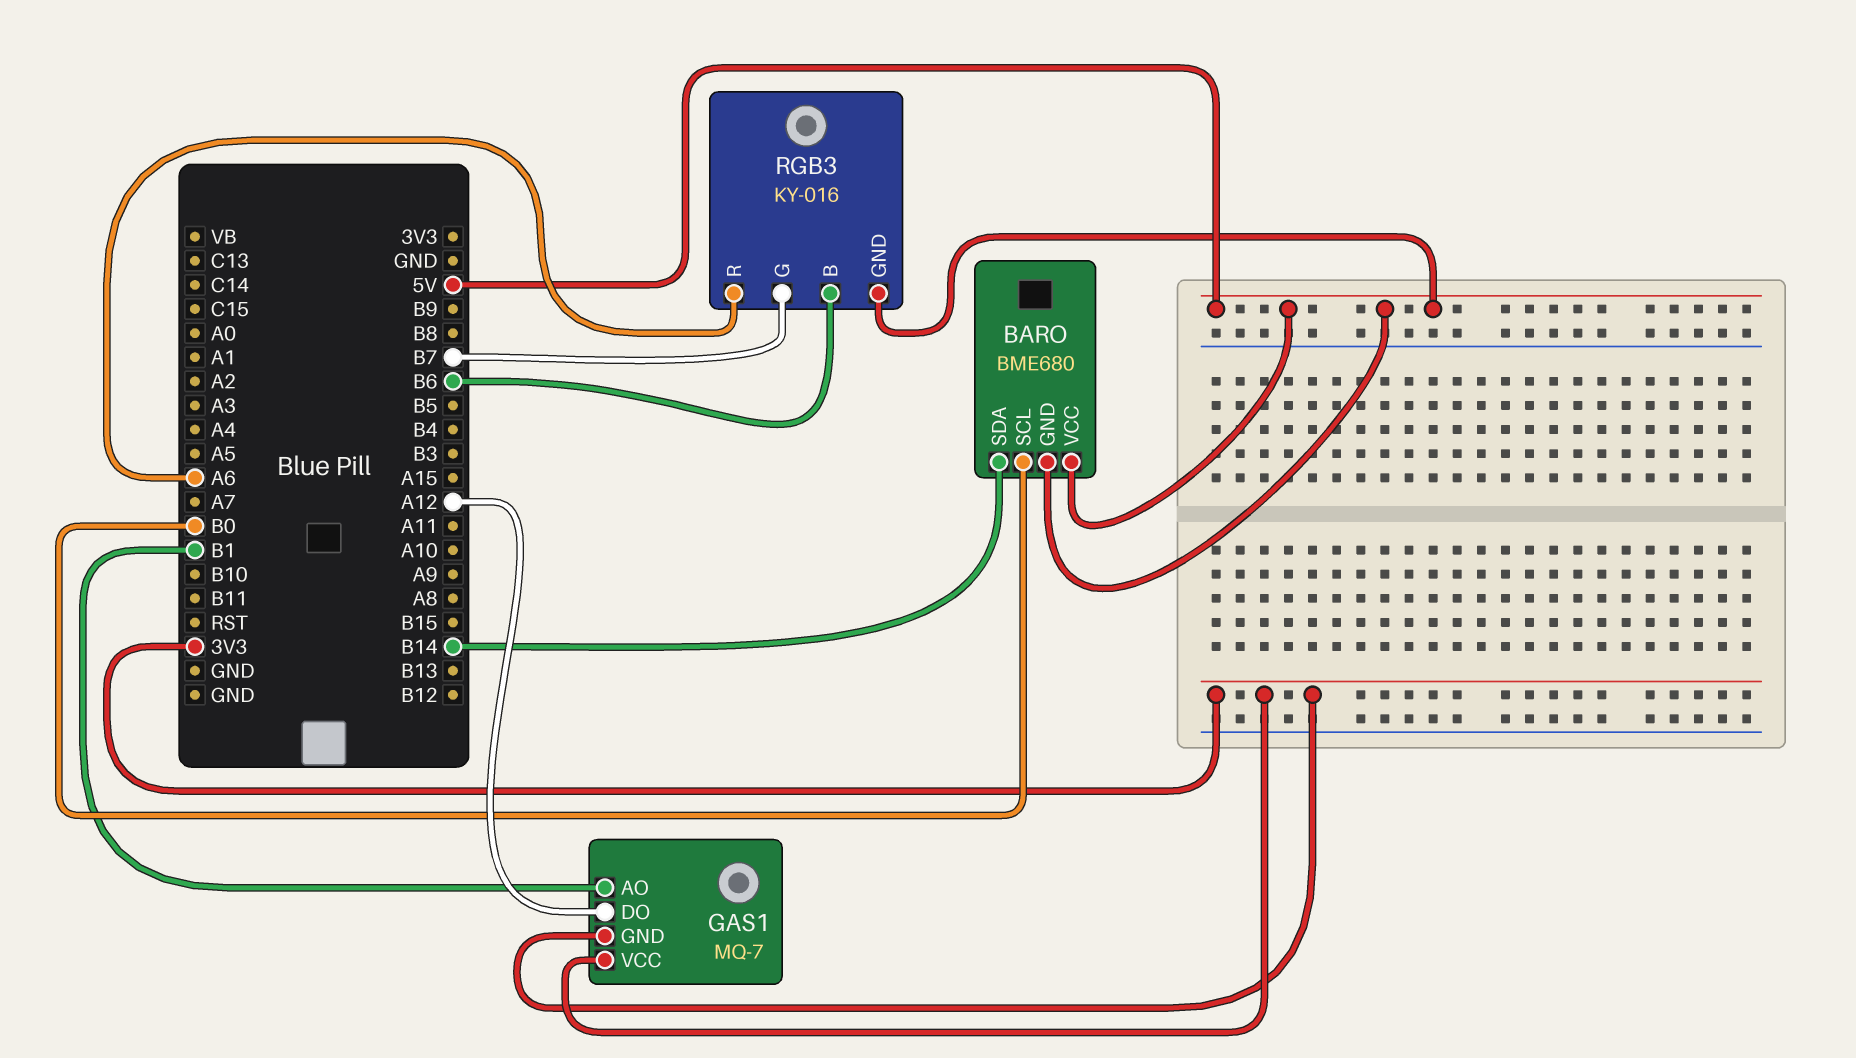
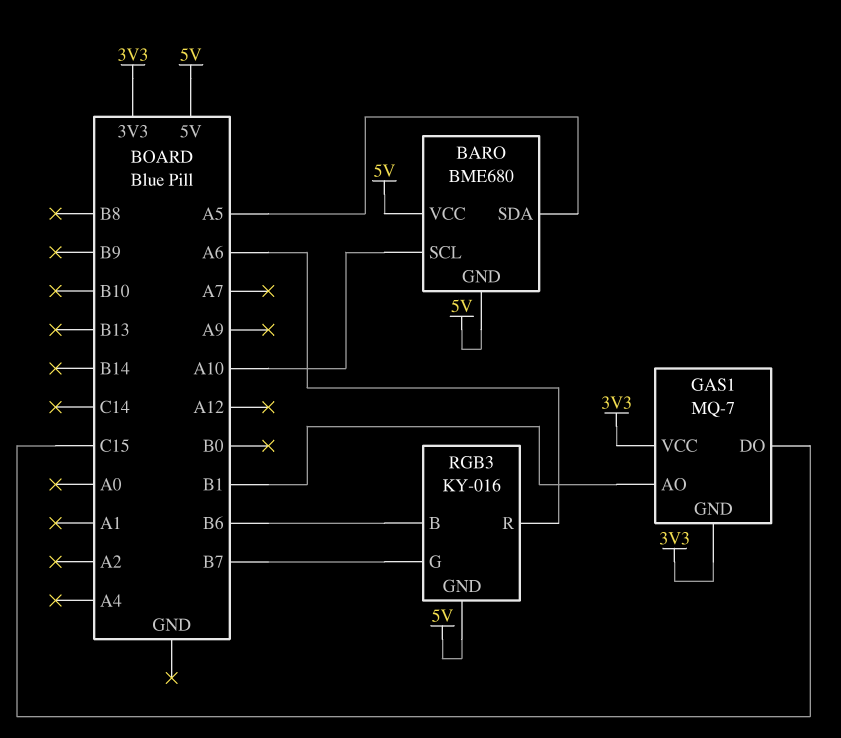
BARO pin SCL: B0 -> A10
BARO pin SDA: B14 -> A5
GAS1 pin DO: A12 -> C15

